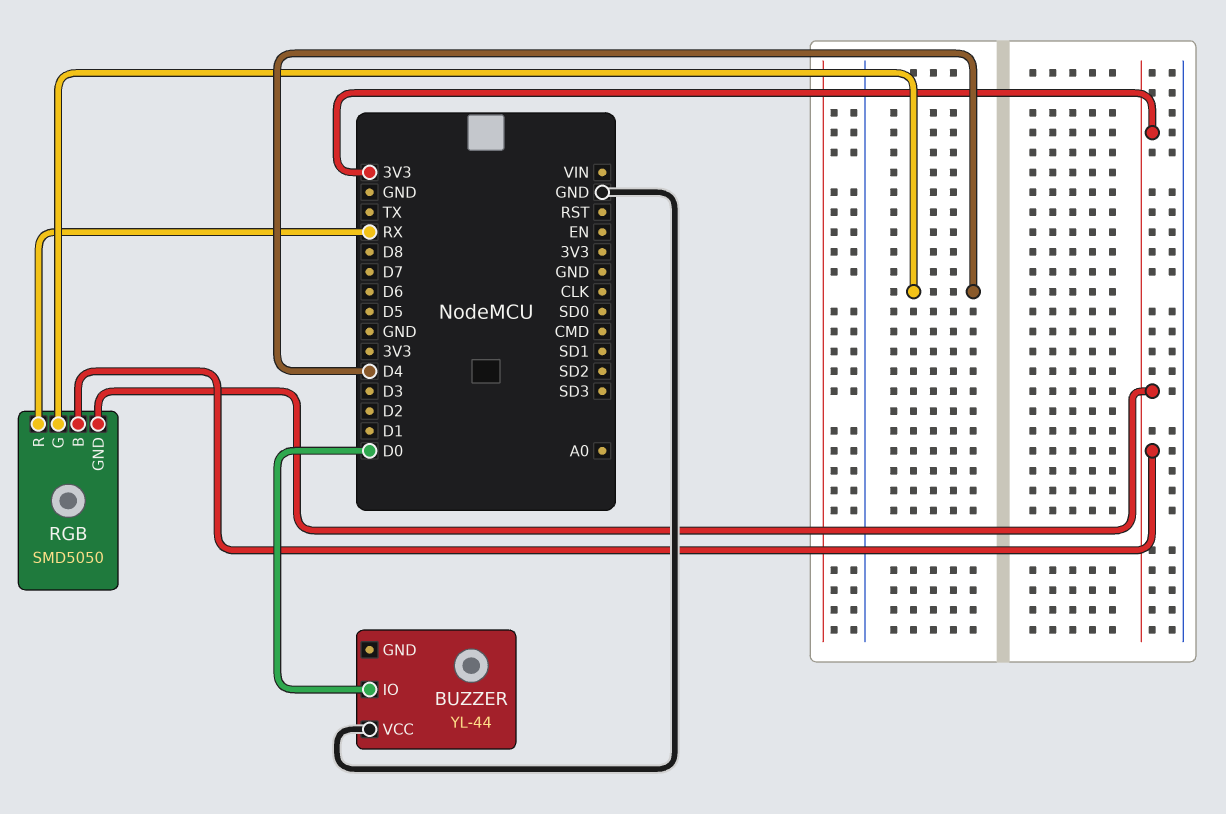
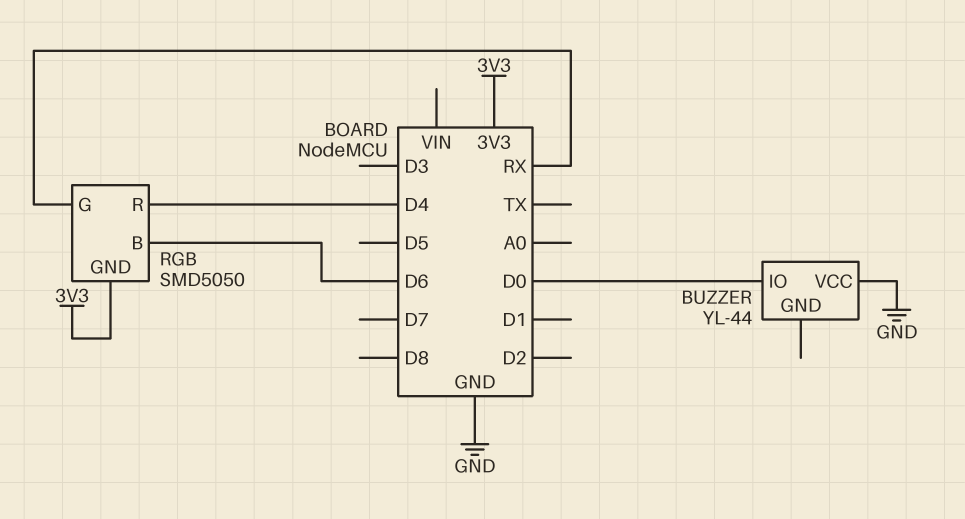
RGB pin B: 3V3 -> D6
RGB pin G: D4 -> RX
RGB pin R: RX -> D4

